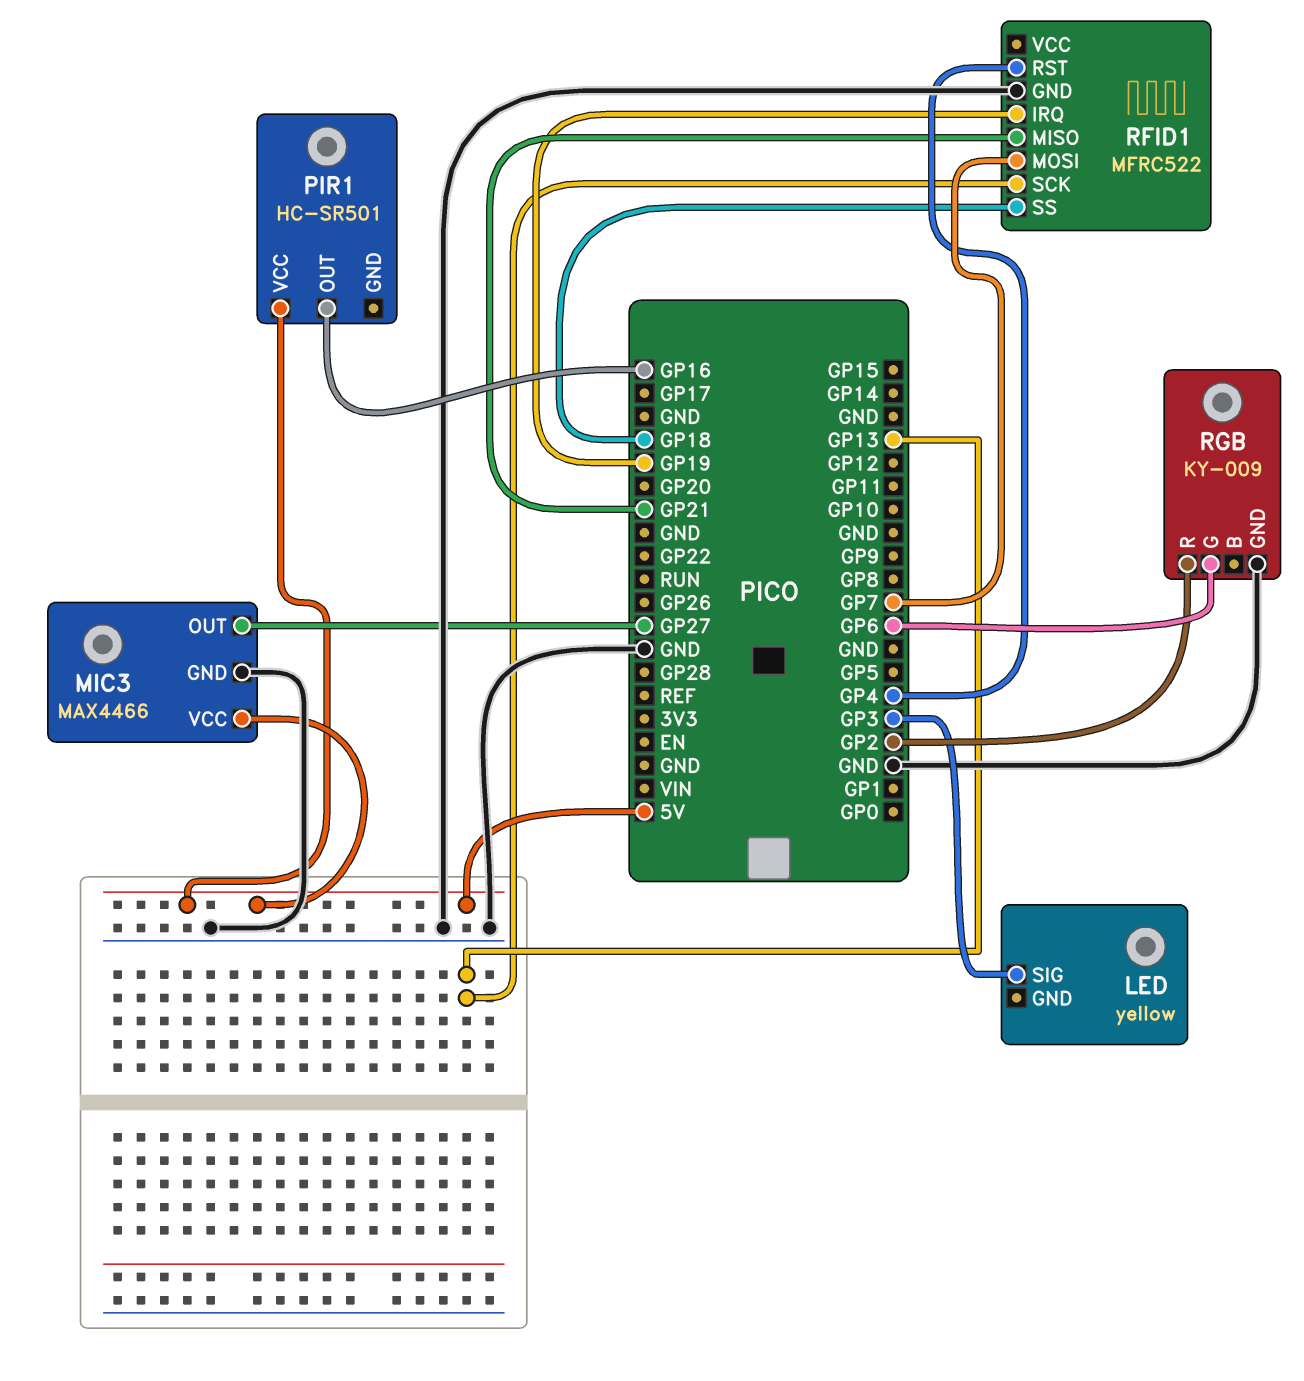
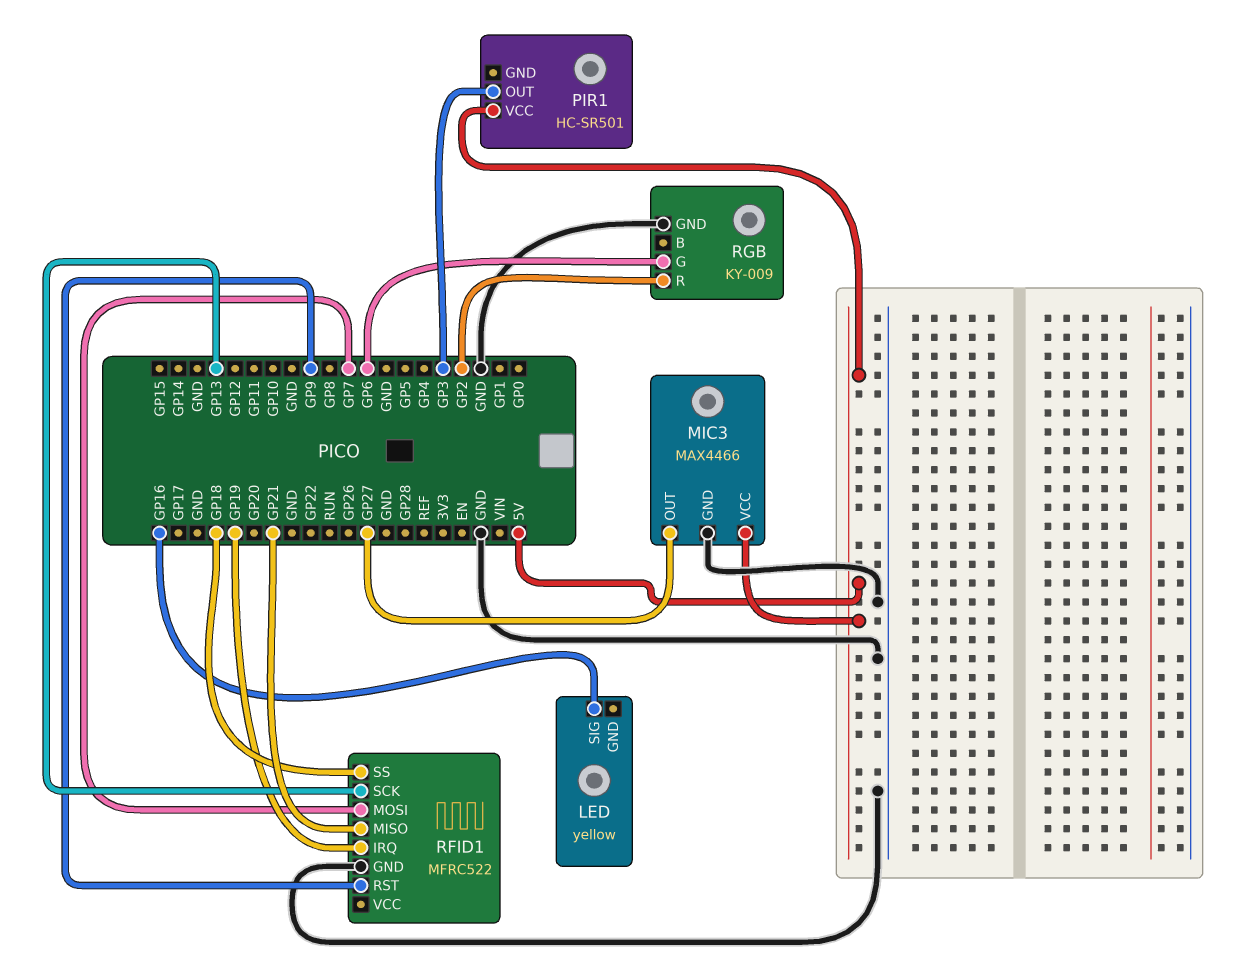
LED pin SIG: GP3 -> GP16
PIR1 pin OUT: GP16 -> GP3
RFID1 pin RST: GP4 -> GP9

